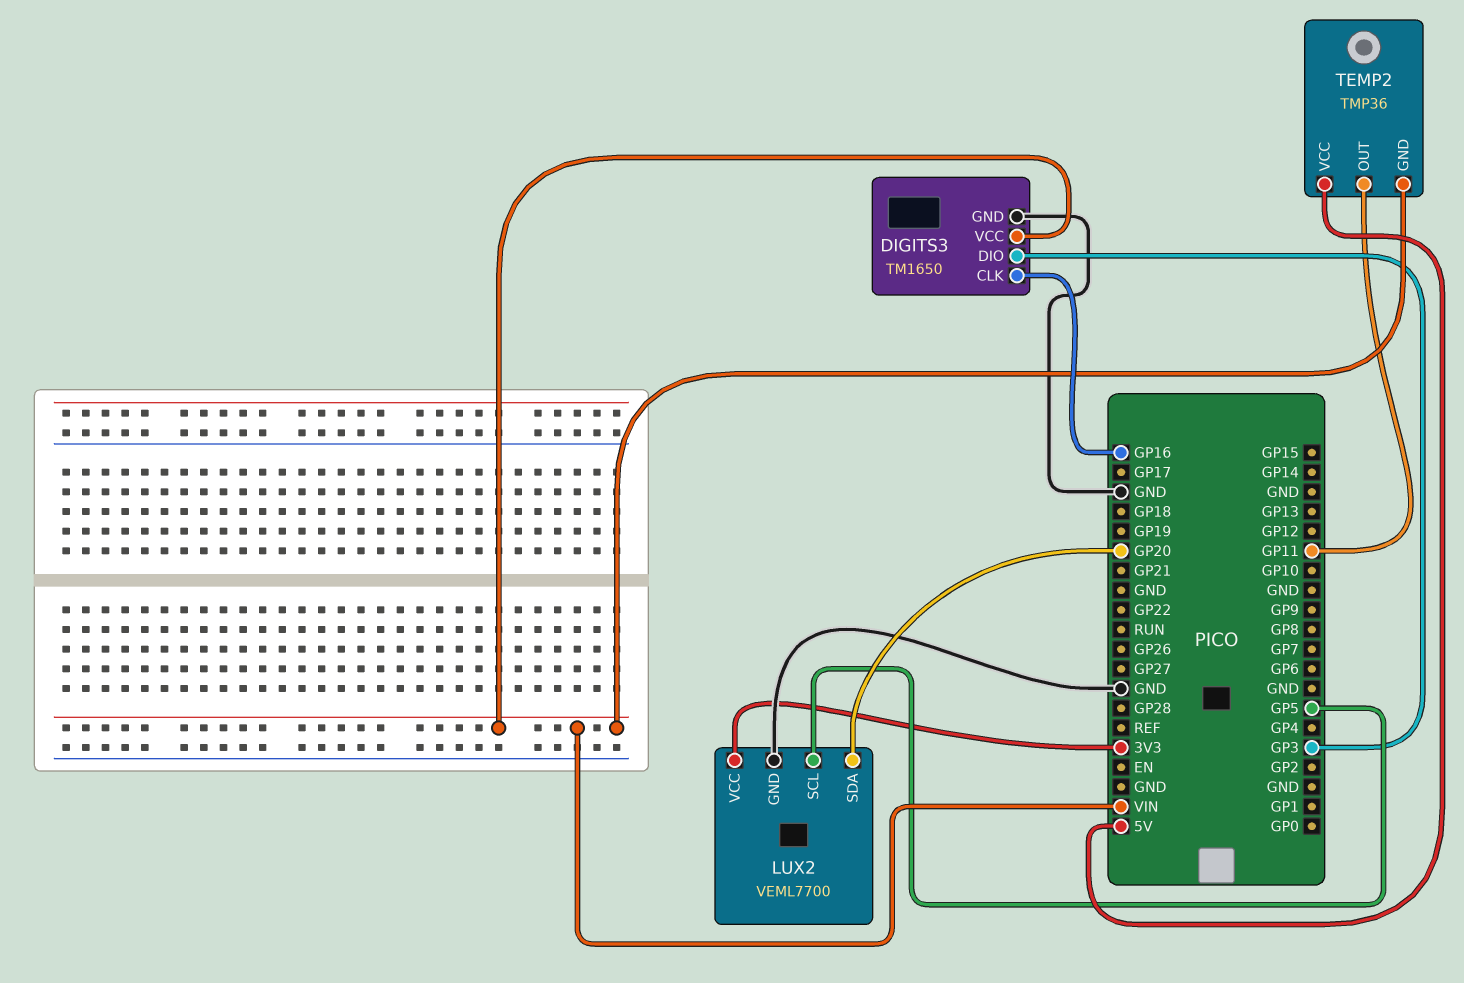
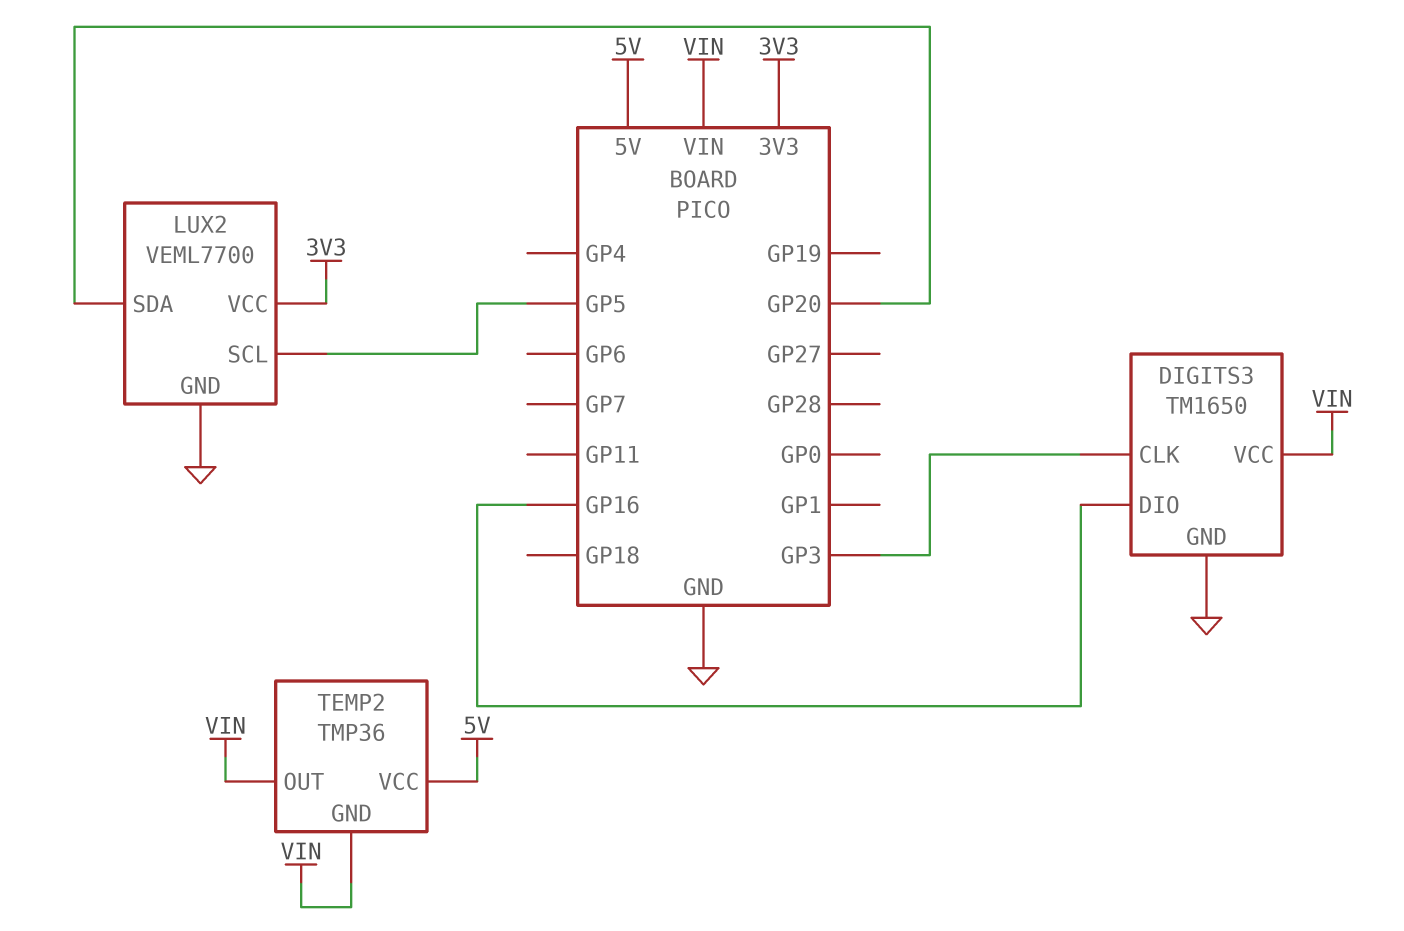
DIGITS3 pin CLK: GP16 -> GP3
DIGITS3 pin DIO: GP3 -> GP16
TEMP2 pin OUT: GP11 -> VIN

